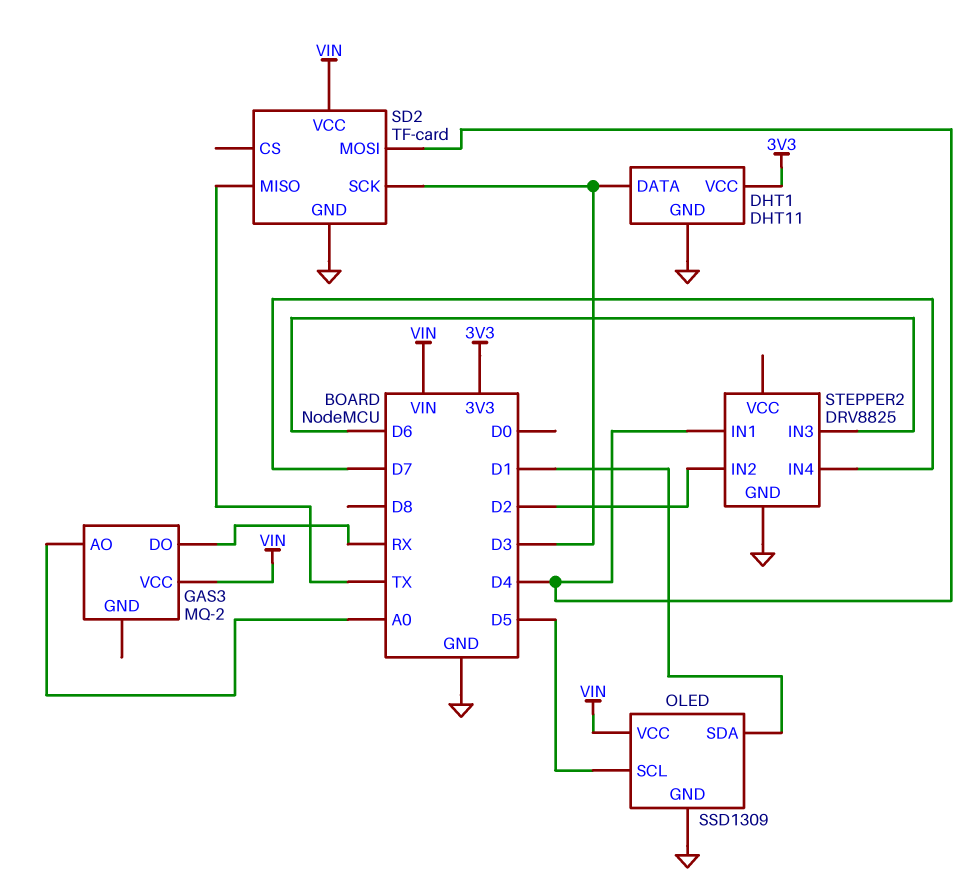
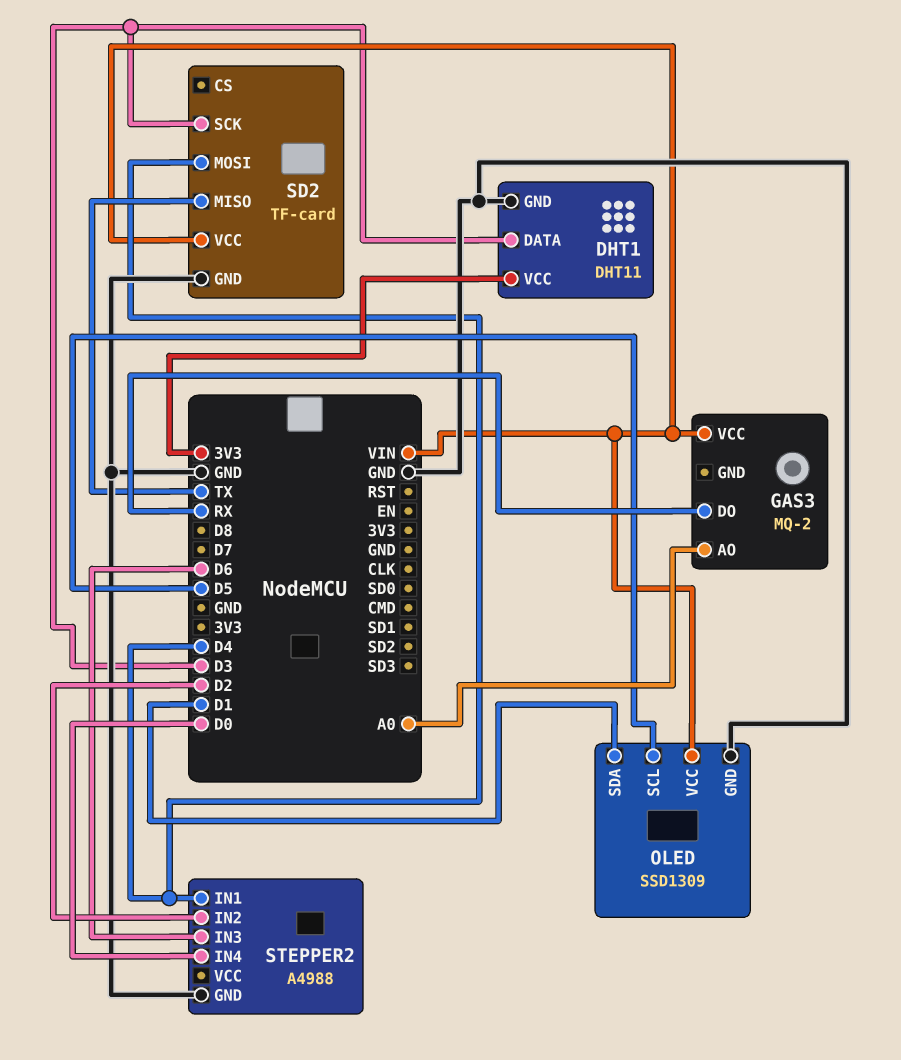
STEPPER2: DRV8825 -> A4988
STEPPER2 pin IN4: D7 -> D0

